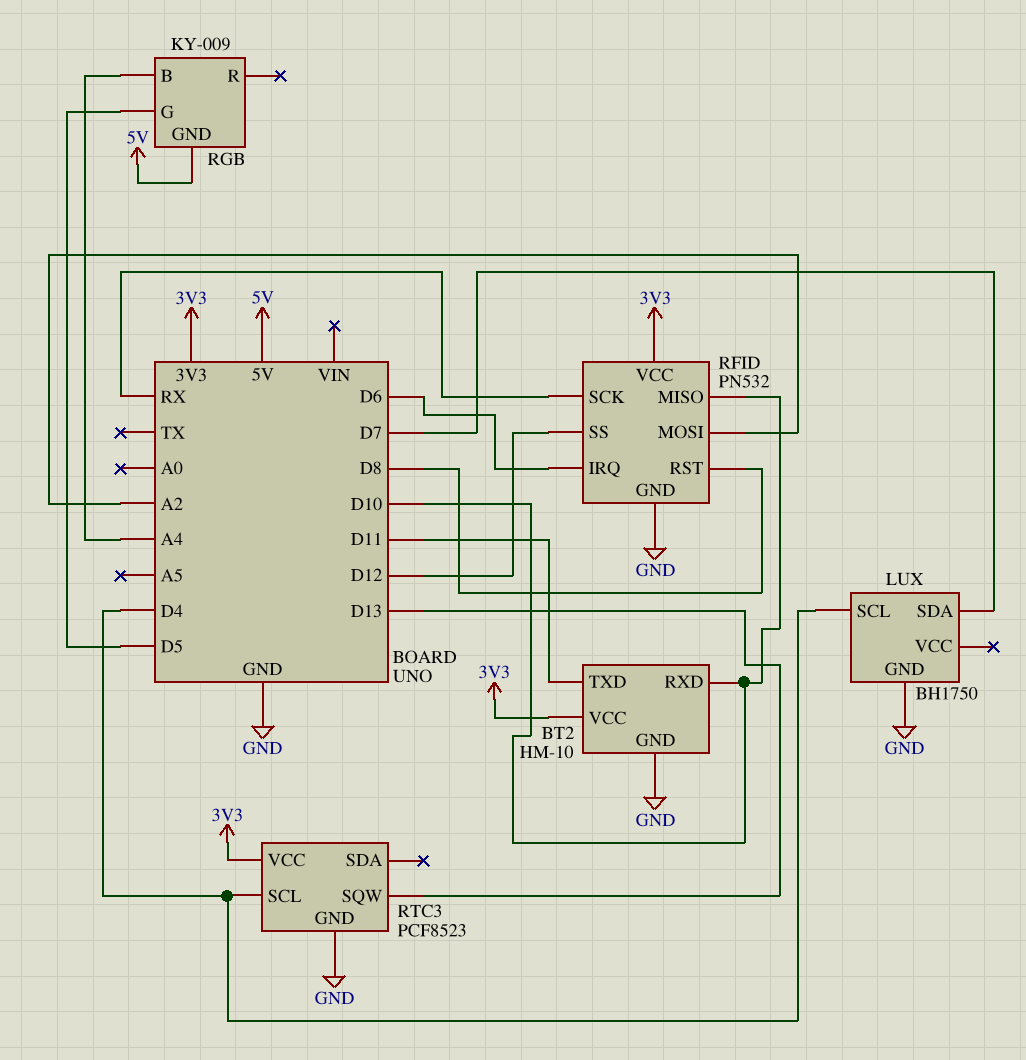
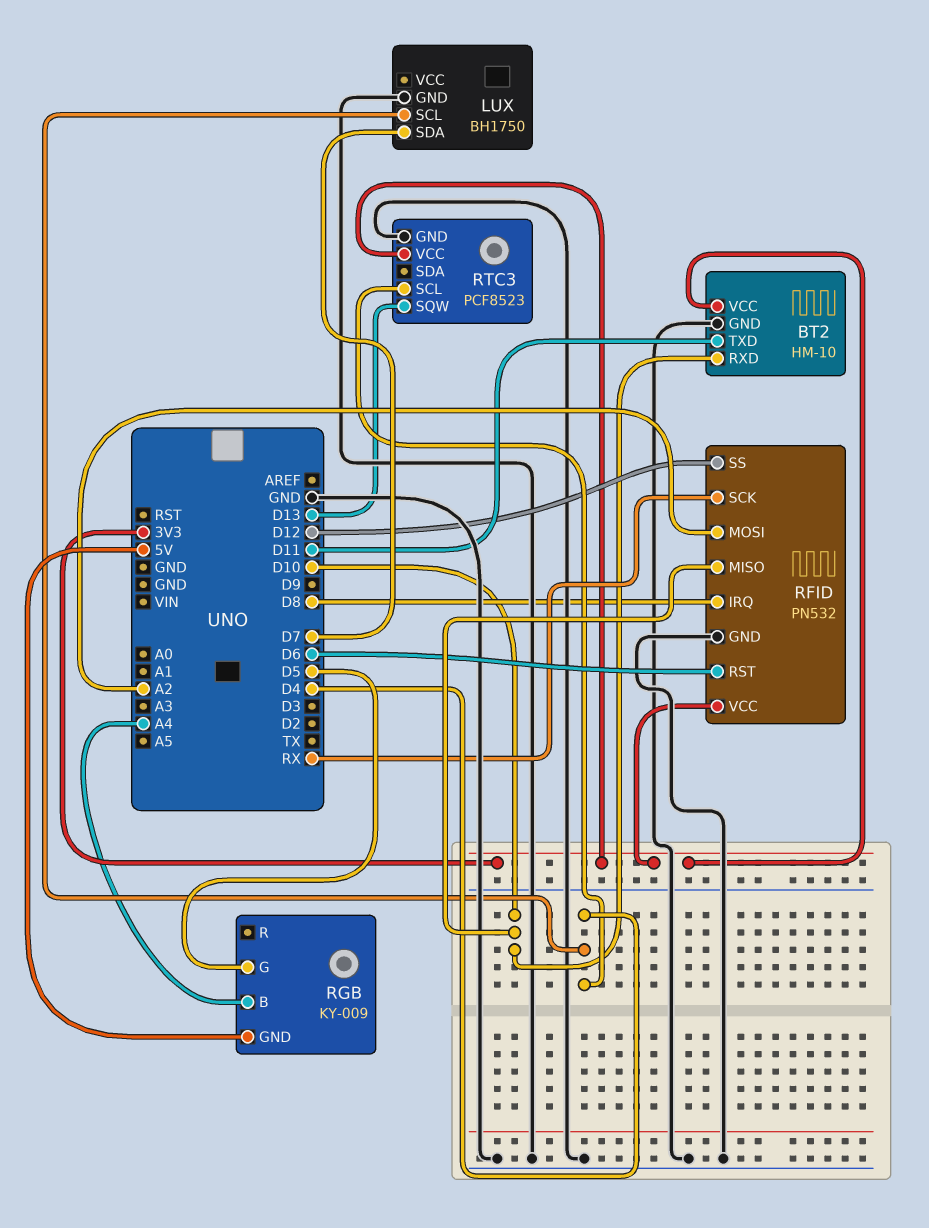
RFID pin IRQ: D6 -> D8
RFID pin RST: D8 -> D6

